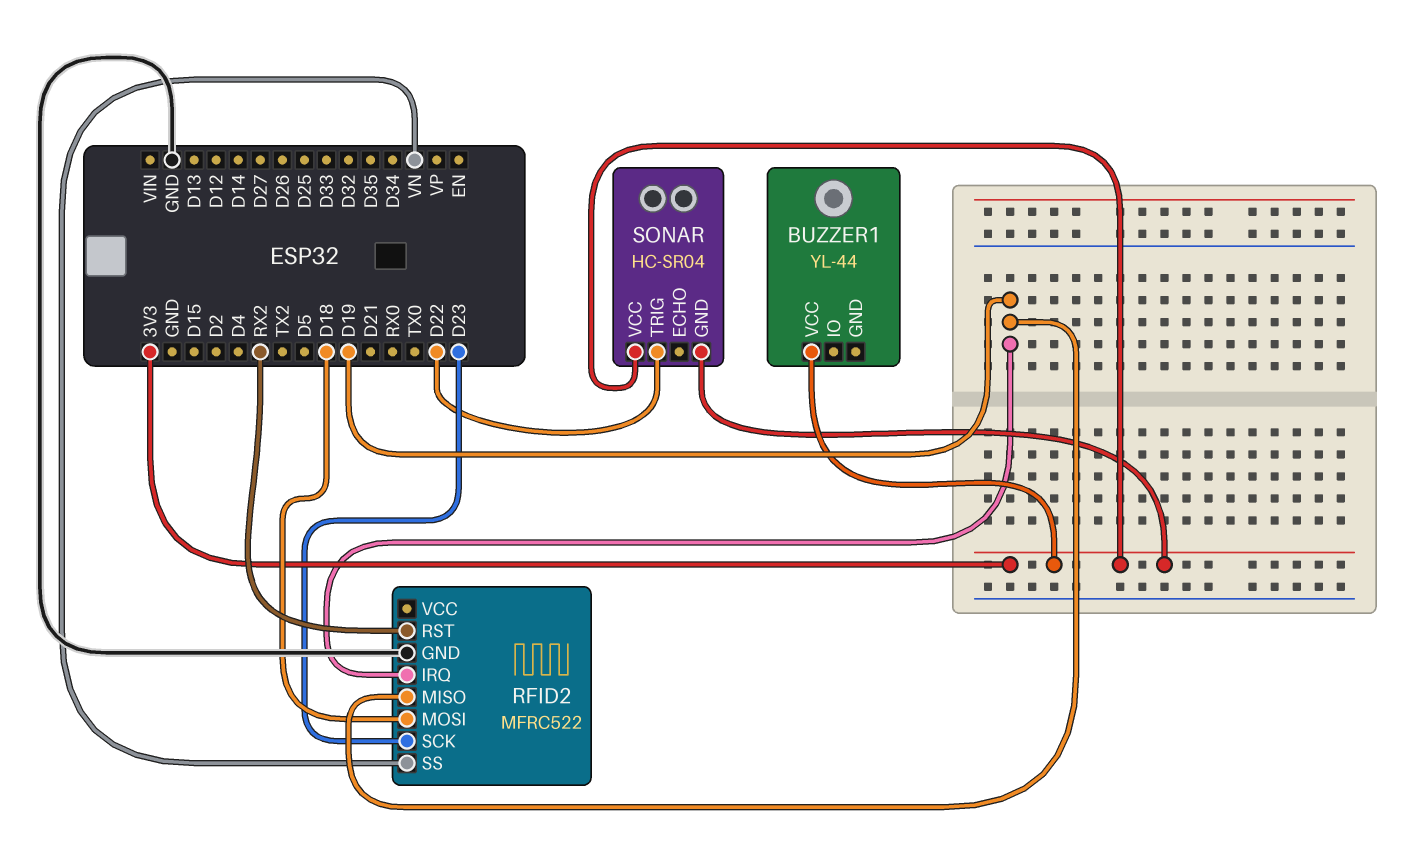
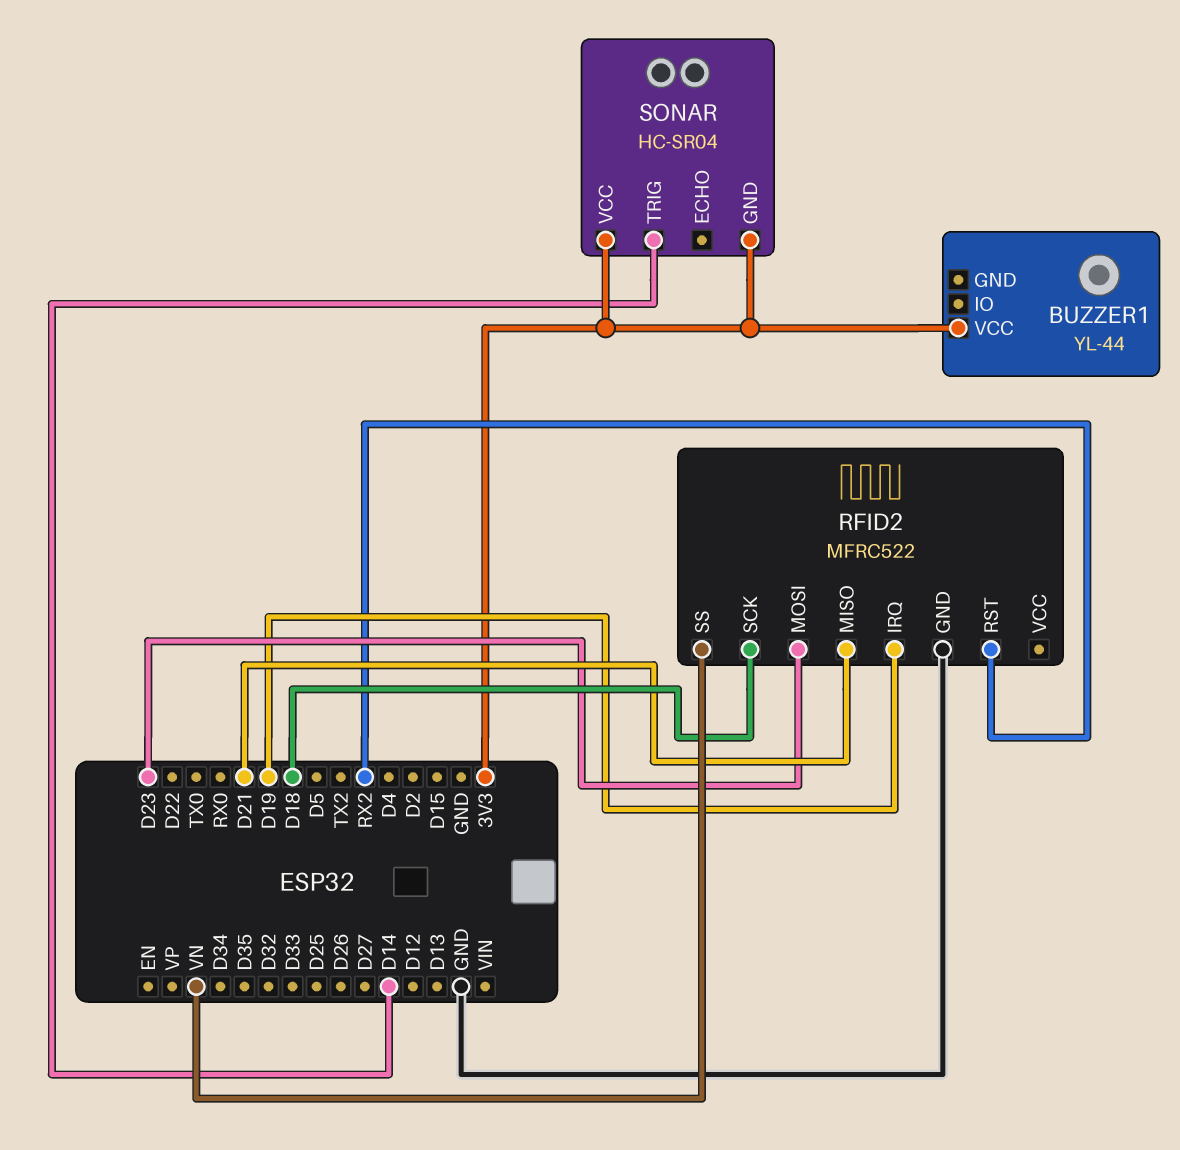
RFID2 pin MISO: D19 -> D21
RFID2 pin MOSI: D18 -> D23
RFID2 pin SCK: D23 -> D18
SONAR pin TRIG: D22 -> D14

